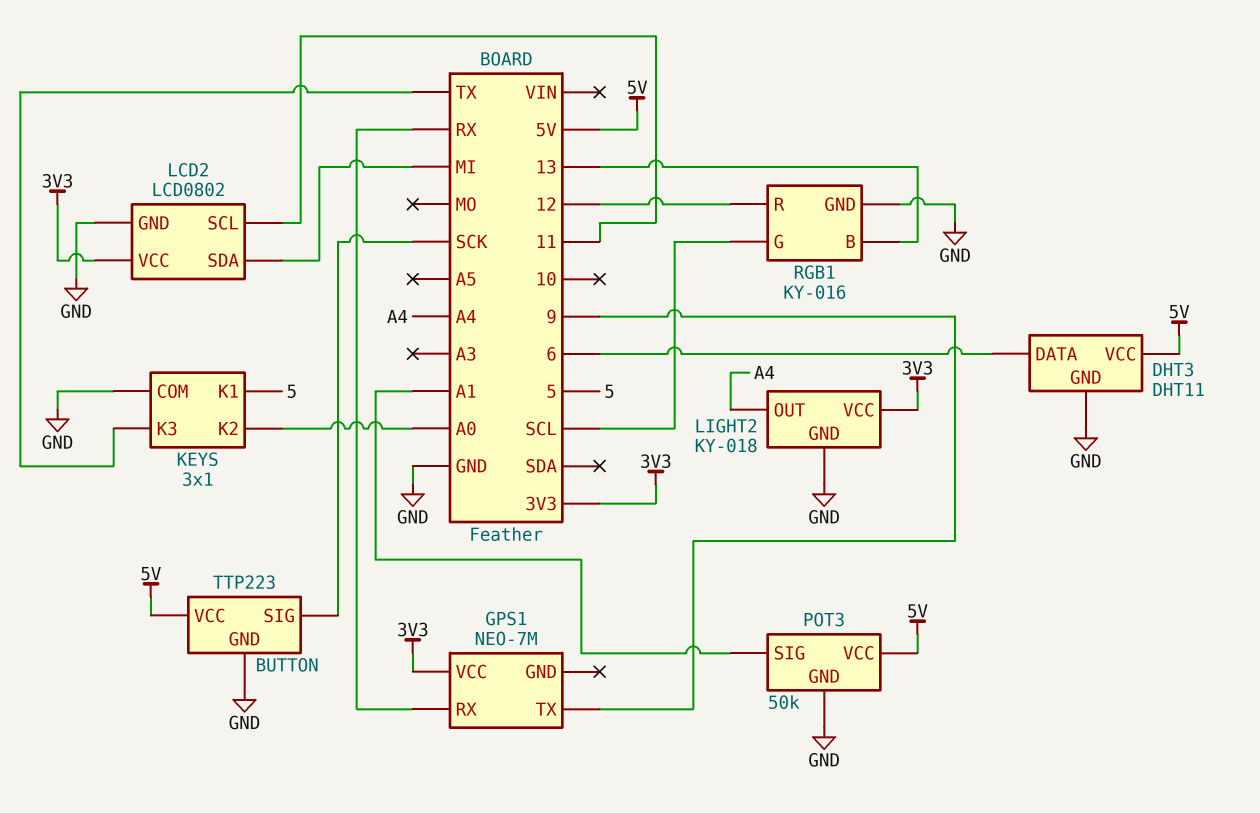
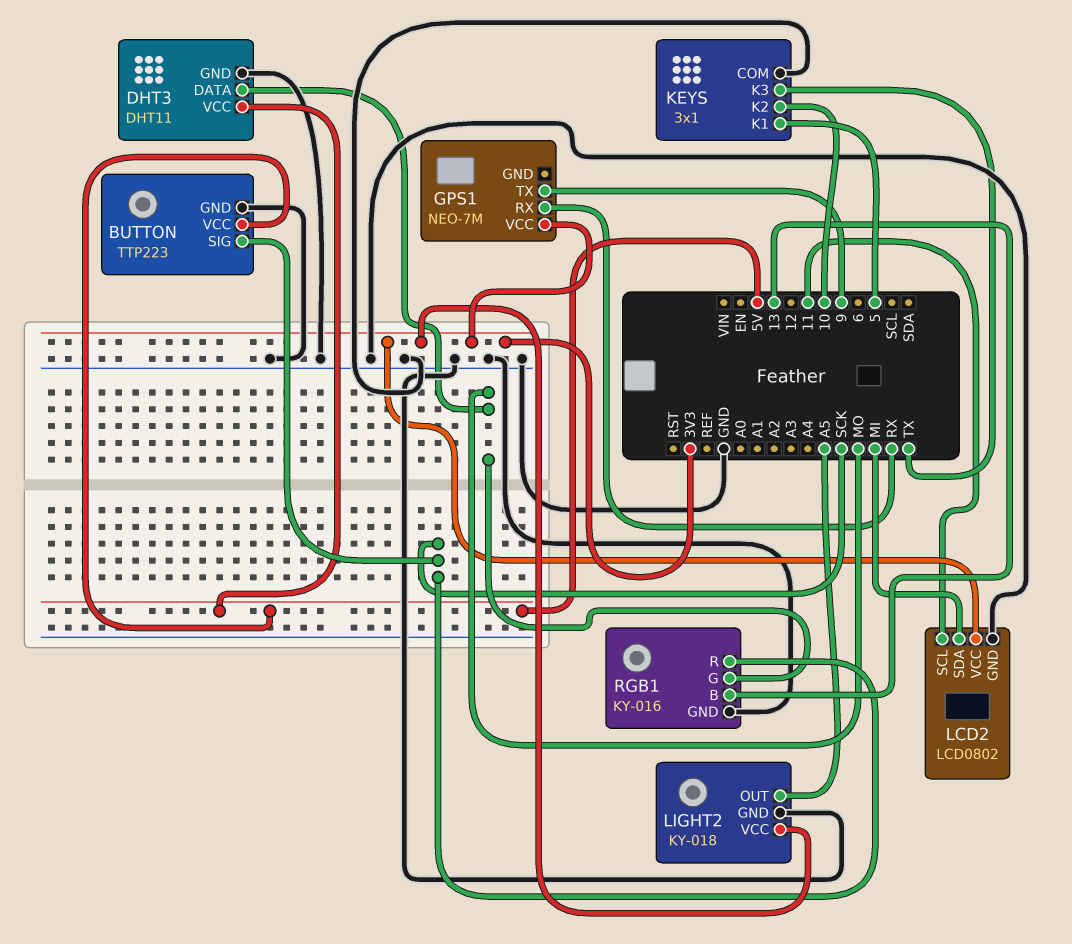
DHT3 pin DATA: 6 -> MO
KEYS pin K2: A0 -> 10
LIGHT2 pin OUT: A4 -> A5
POT3: 50k -> none
POT3 pin GND: GND -> none
POT3 pin SIG: A1 -> none
POT3 pin VCC: 5V -> none
RGB1 pin G: SCL -> MO
RGB1 pin R: 12 -> SCK

